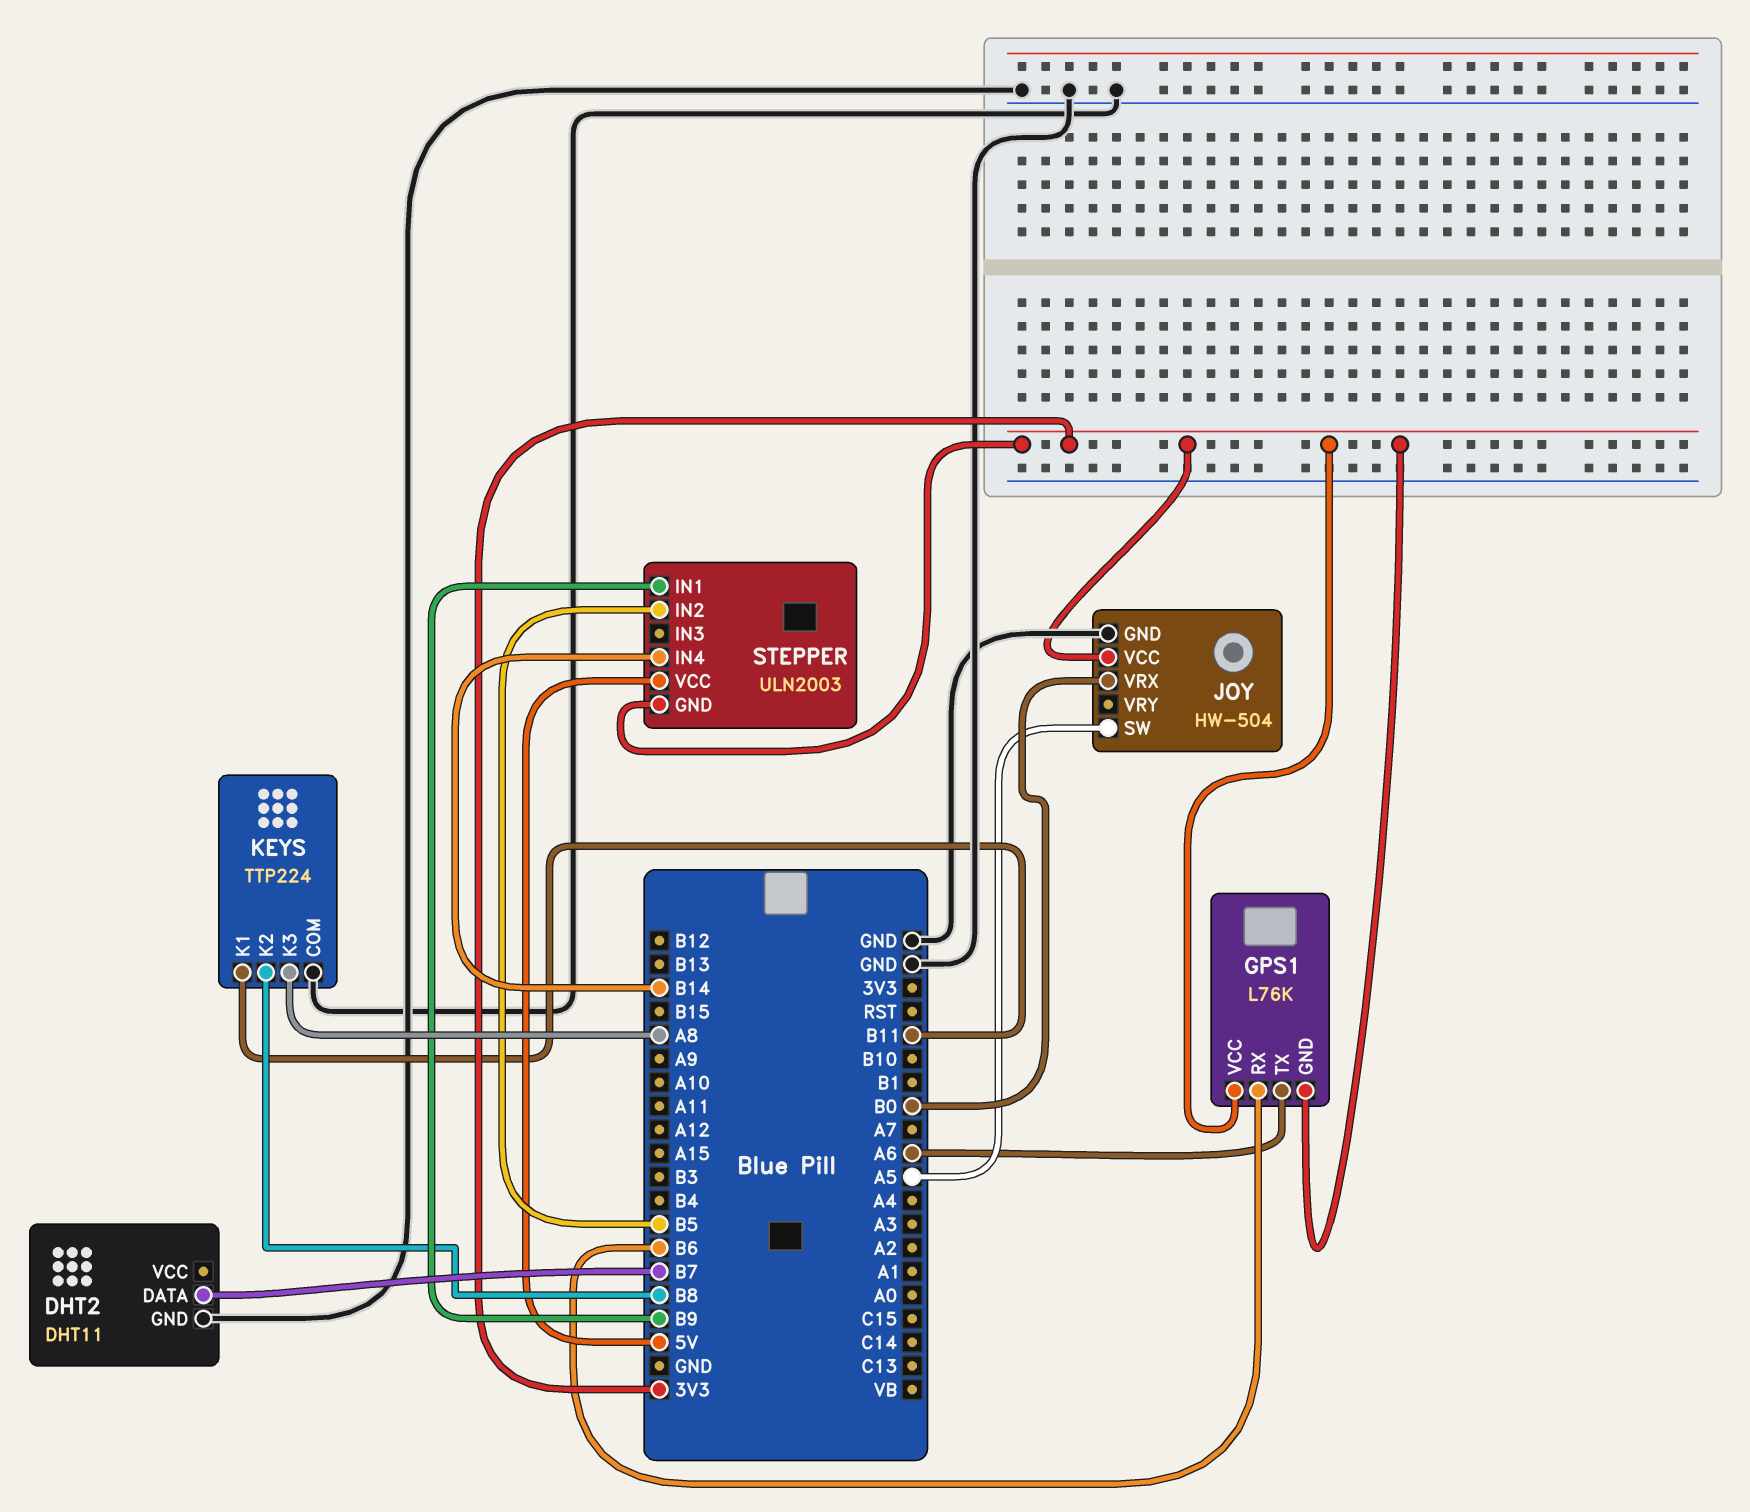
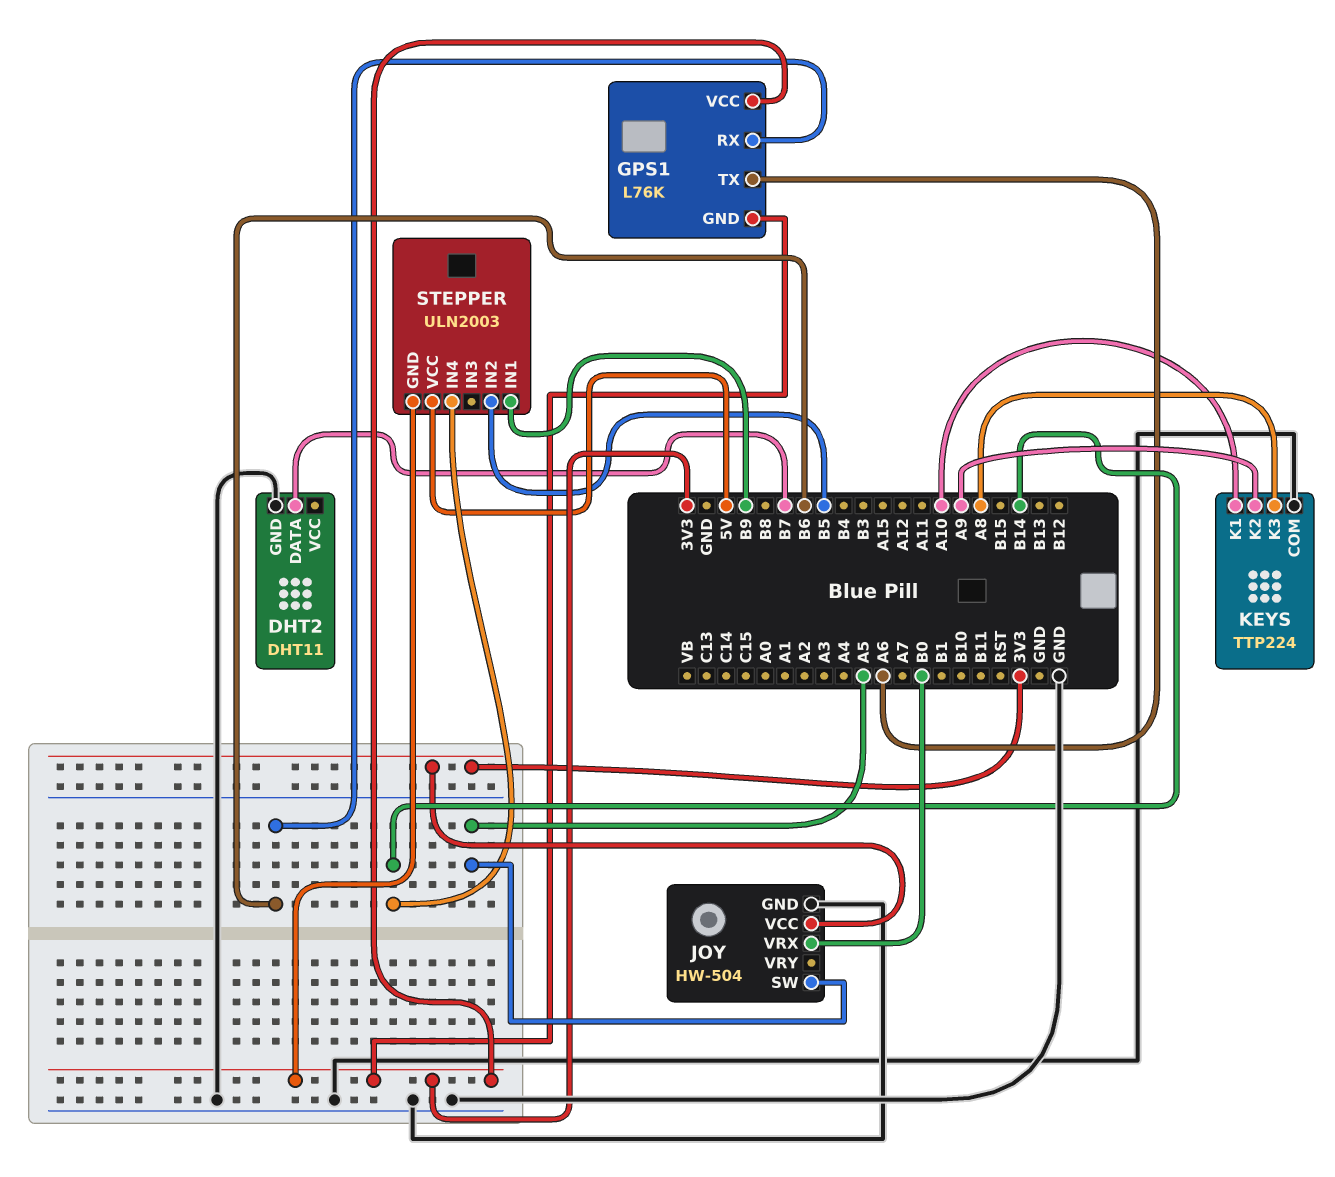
KEYS pin K1: B11 -> A10
KEYS pin K2: B8 -> A9

